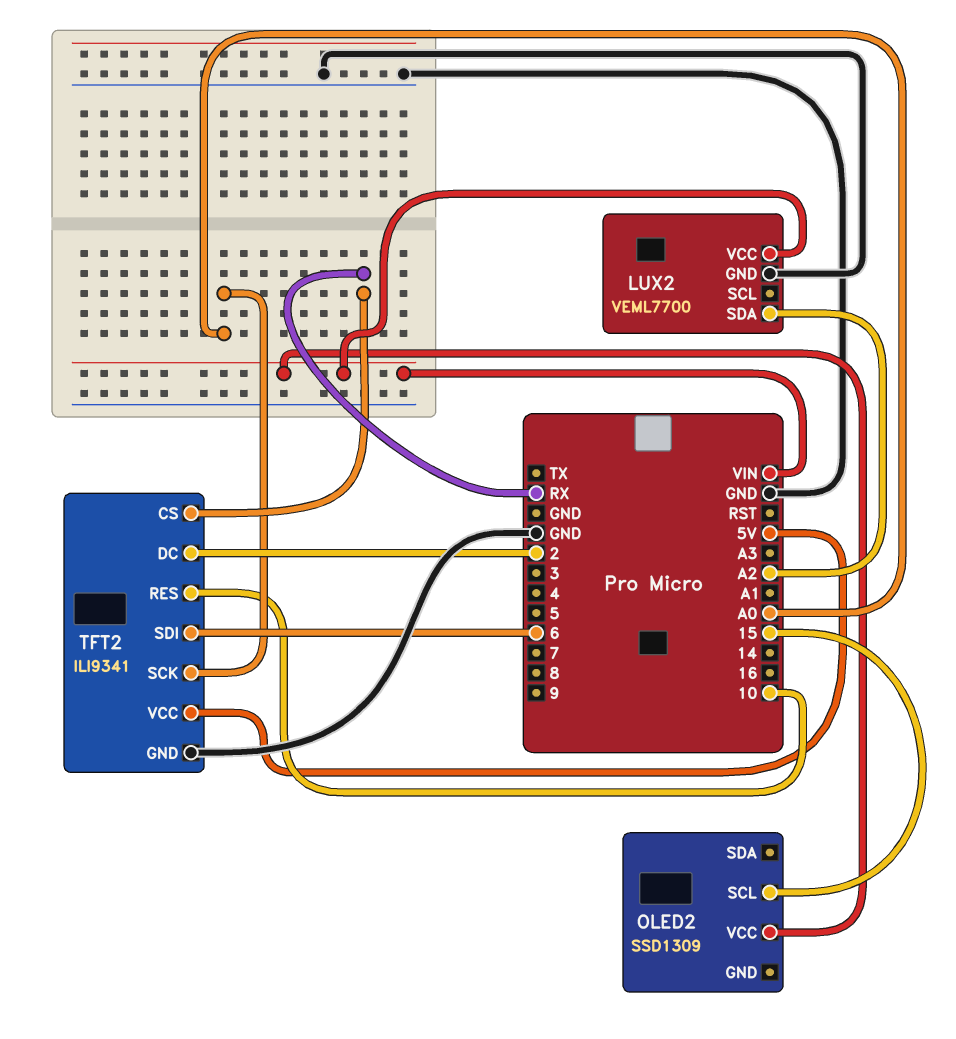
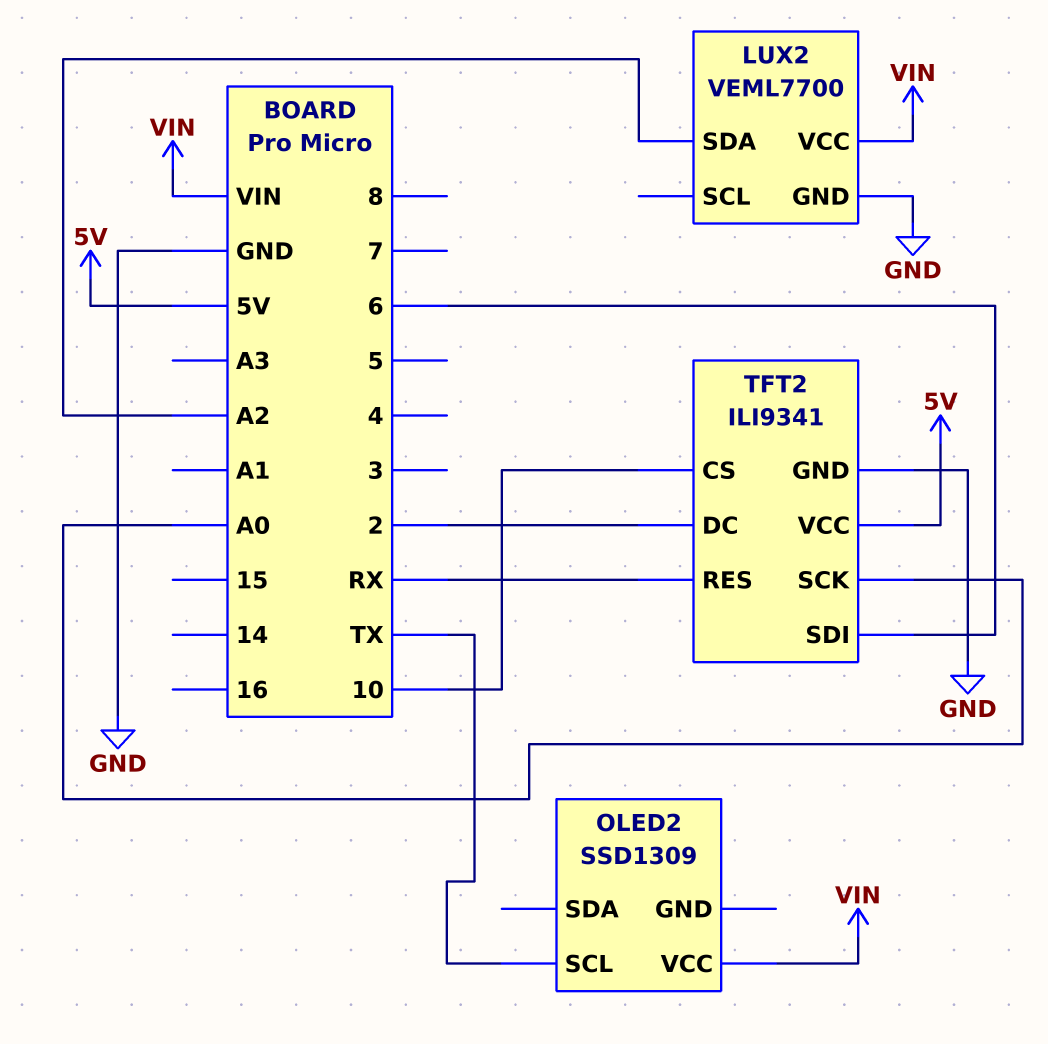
OLED2 pin SCL: 15 -> TX
TFT2 pin CS: RX -> 10
TFT2 pin RES: 10 -> RX

